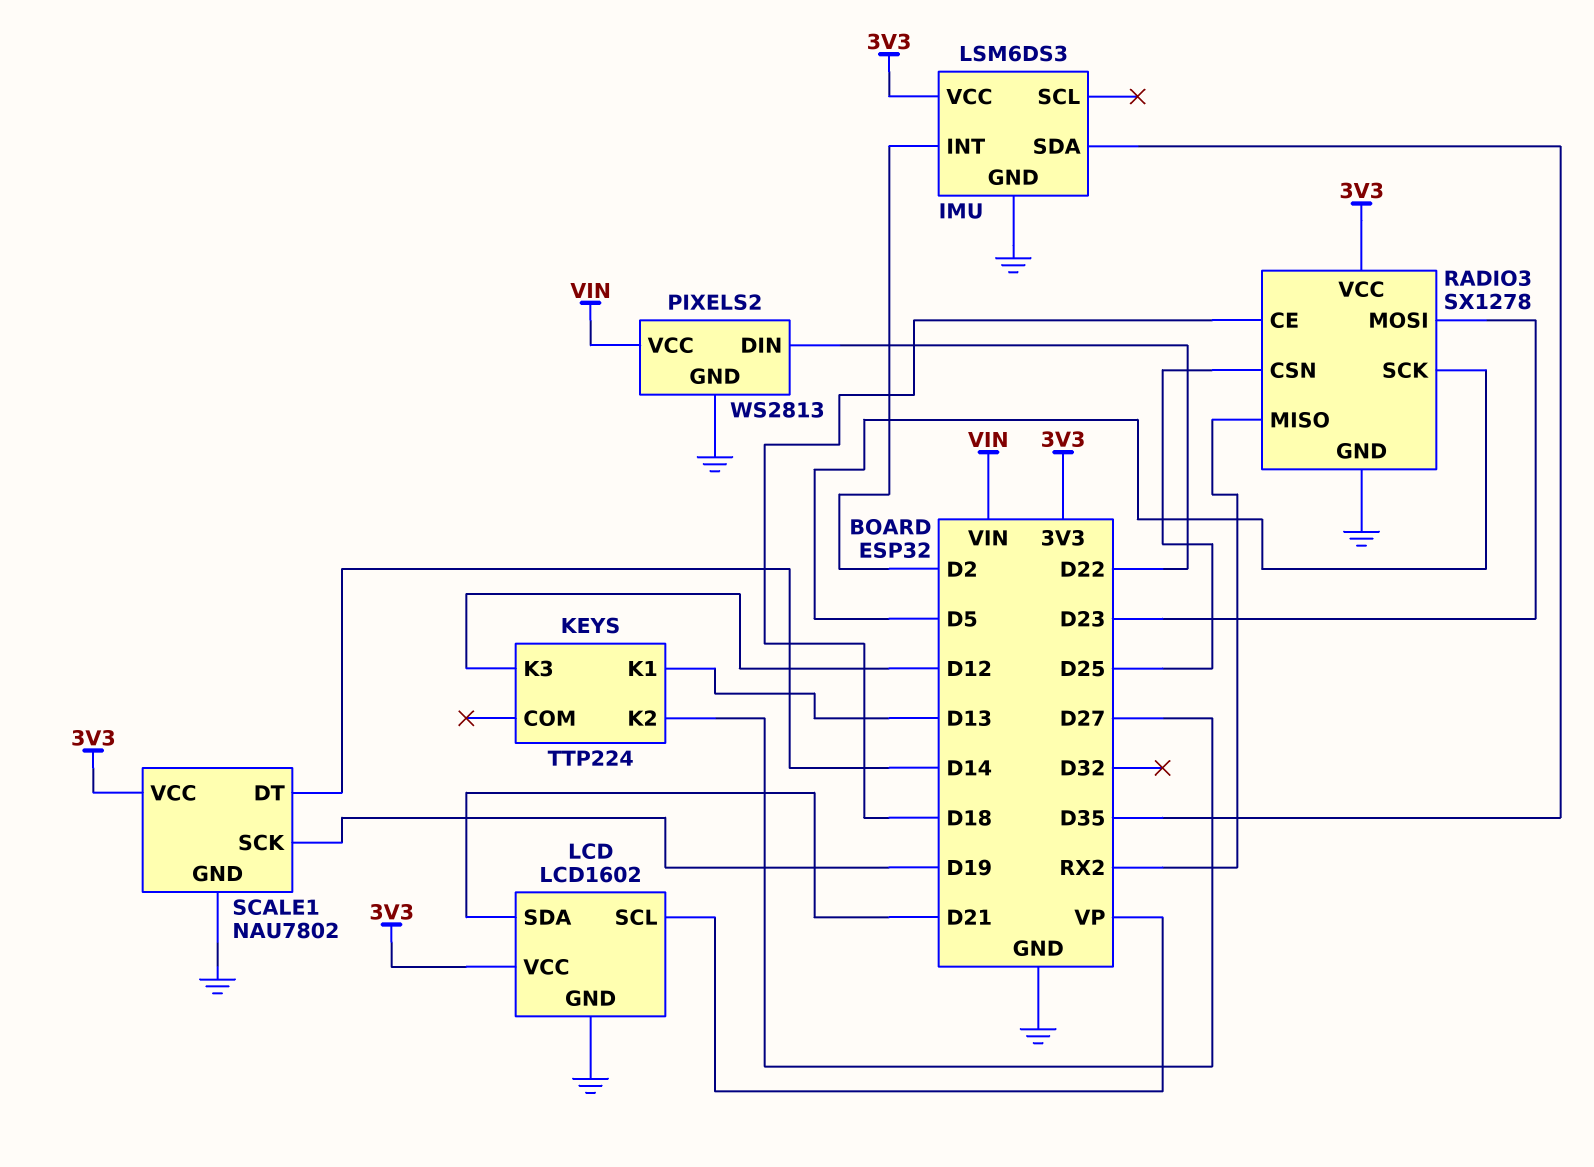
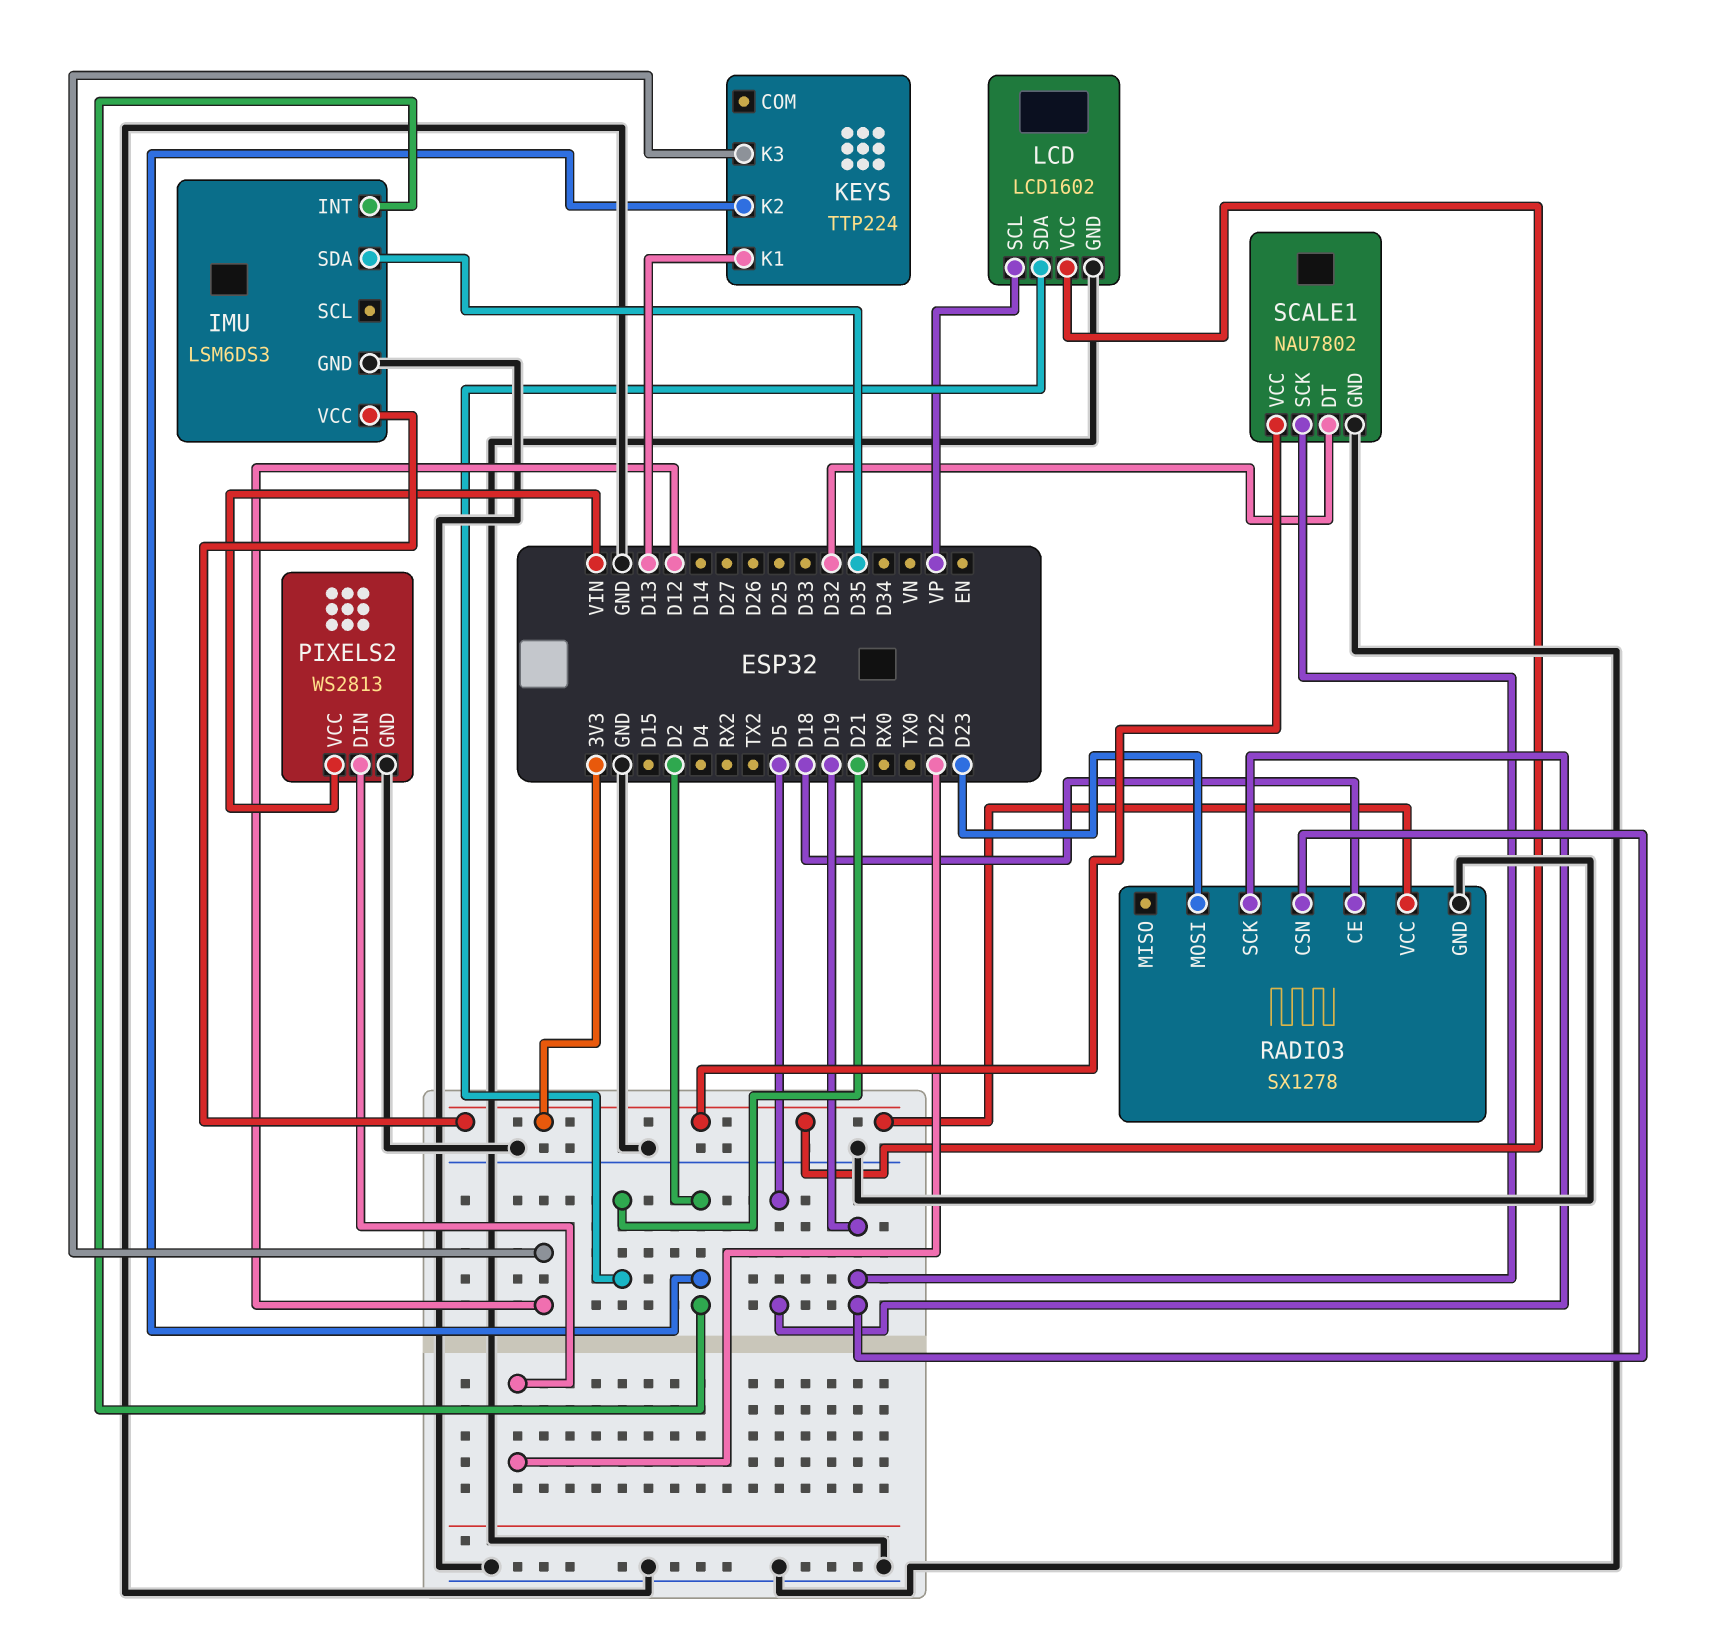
KEYS pin K2: D27 -> D2
RADIO3 pin CSN: D25 -> D19
RADIO3 pin MISO: RX2 -> none
SCALE1 pin DT: D14 -> D32

